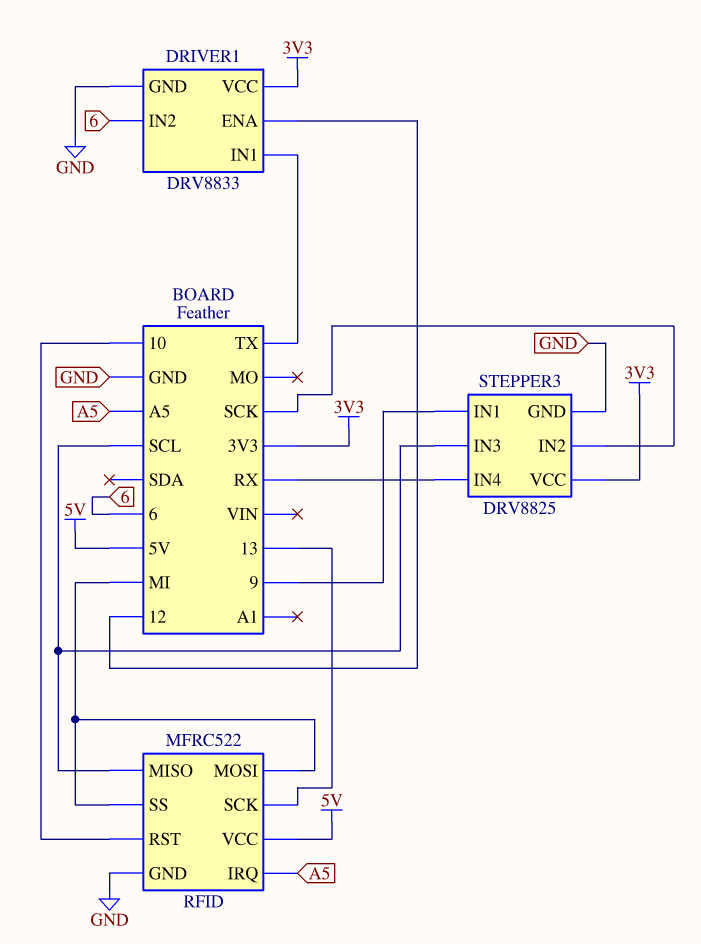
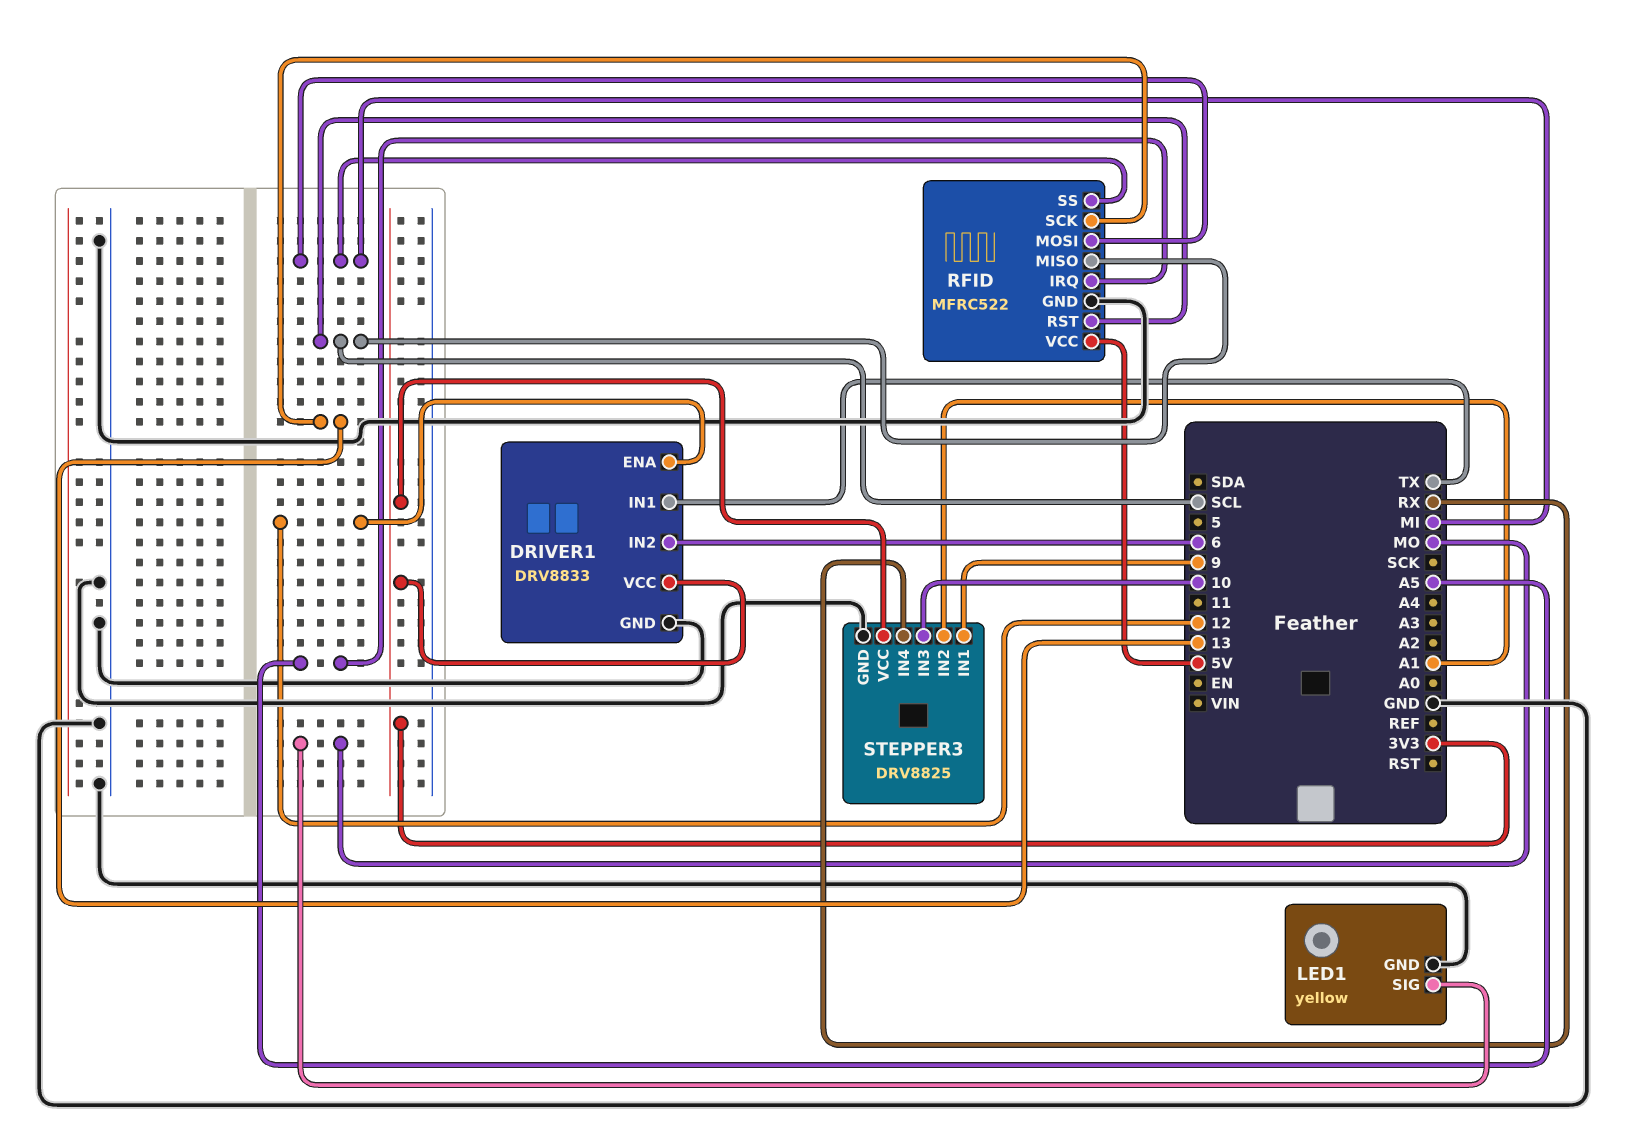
LED1: none -> yellow
LED1 pin GND: none -> GND
LED1 pin SIG: none -> MO
RFID pin RST: 10 -> SCL
STEPPER3 pin IN2: SCK -> A1
STEPPER3 pin IN3: SCL -> 10

